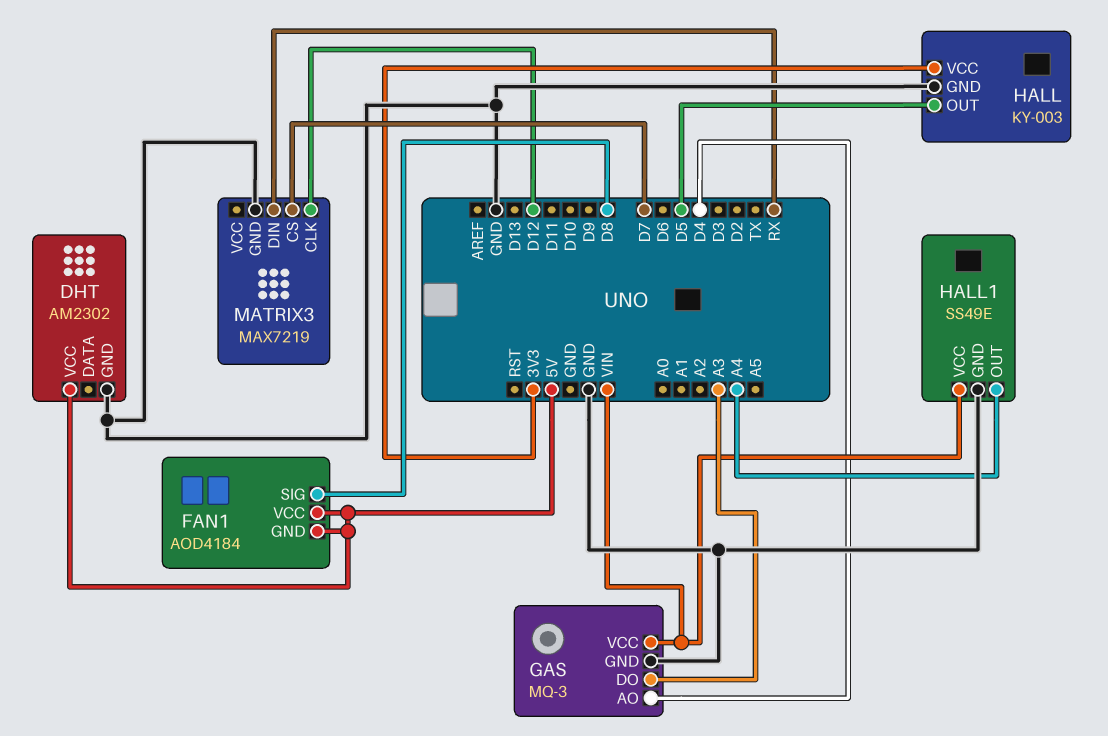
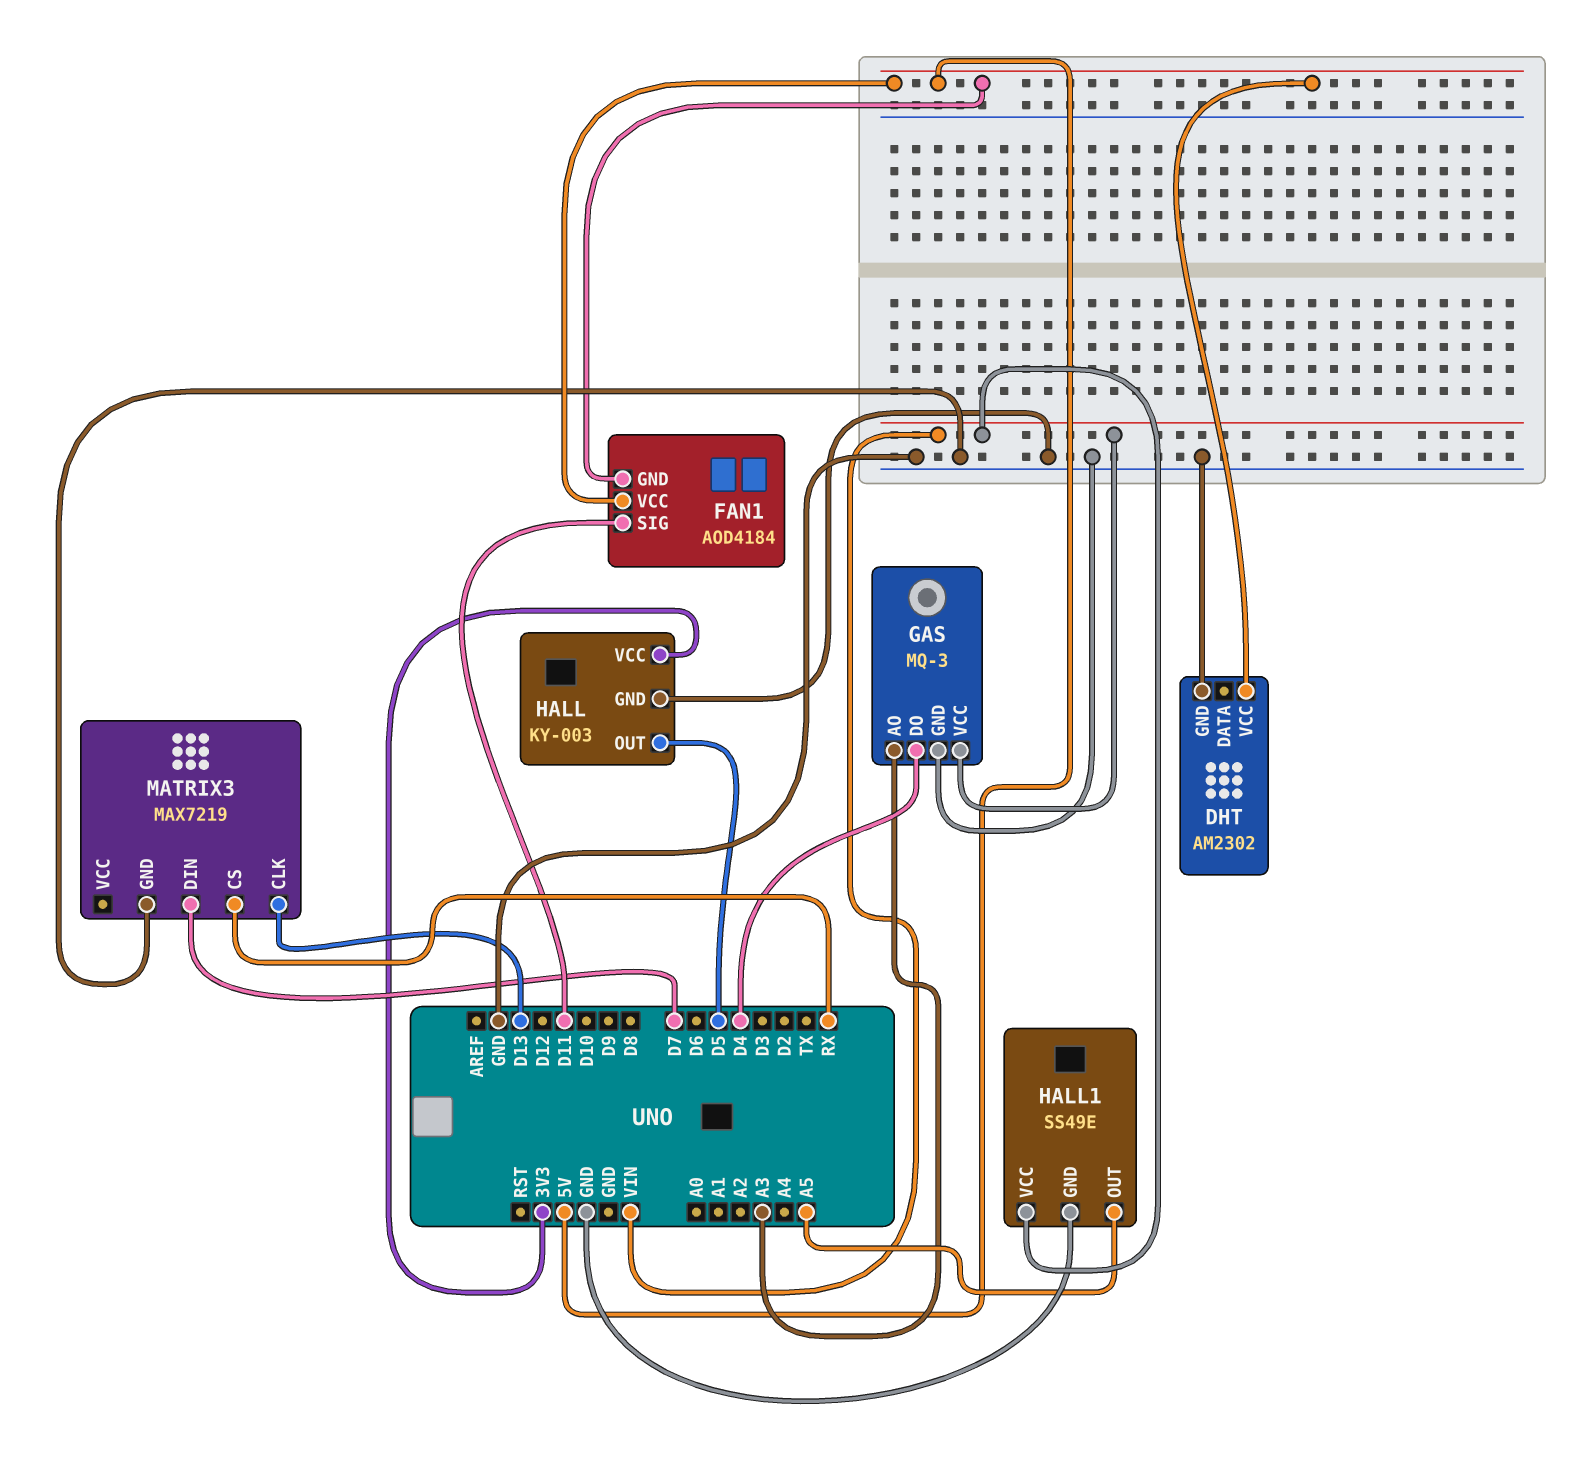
FAN1 pin SIG: D8 -> D11
GAS pin AO: D4 -> A3
GAS pin DO: A3 -> D4
HALL1 pin OUT: A4 -> A5
MATRIX3 pin CLK: D12 -> D13
MATRIX3 pin CS: D7 -> RX
MATRIX3 pin DIN: RX -> D7

